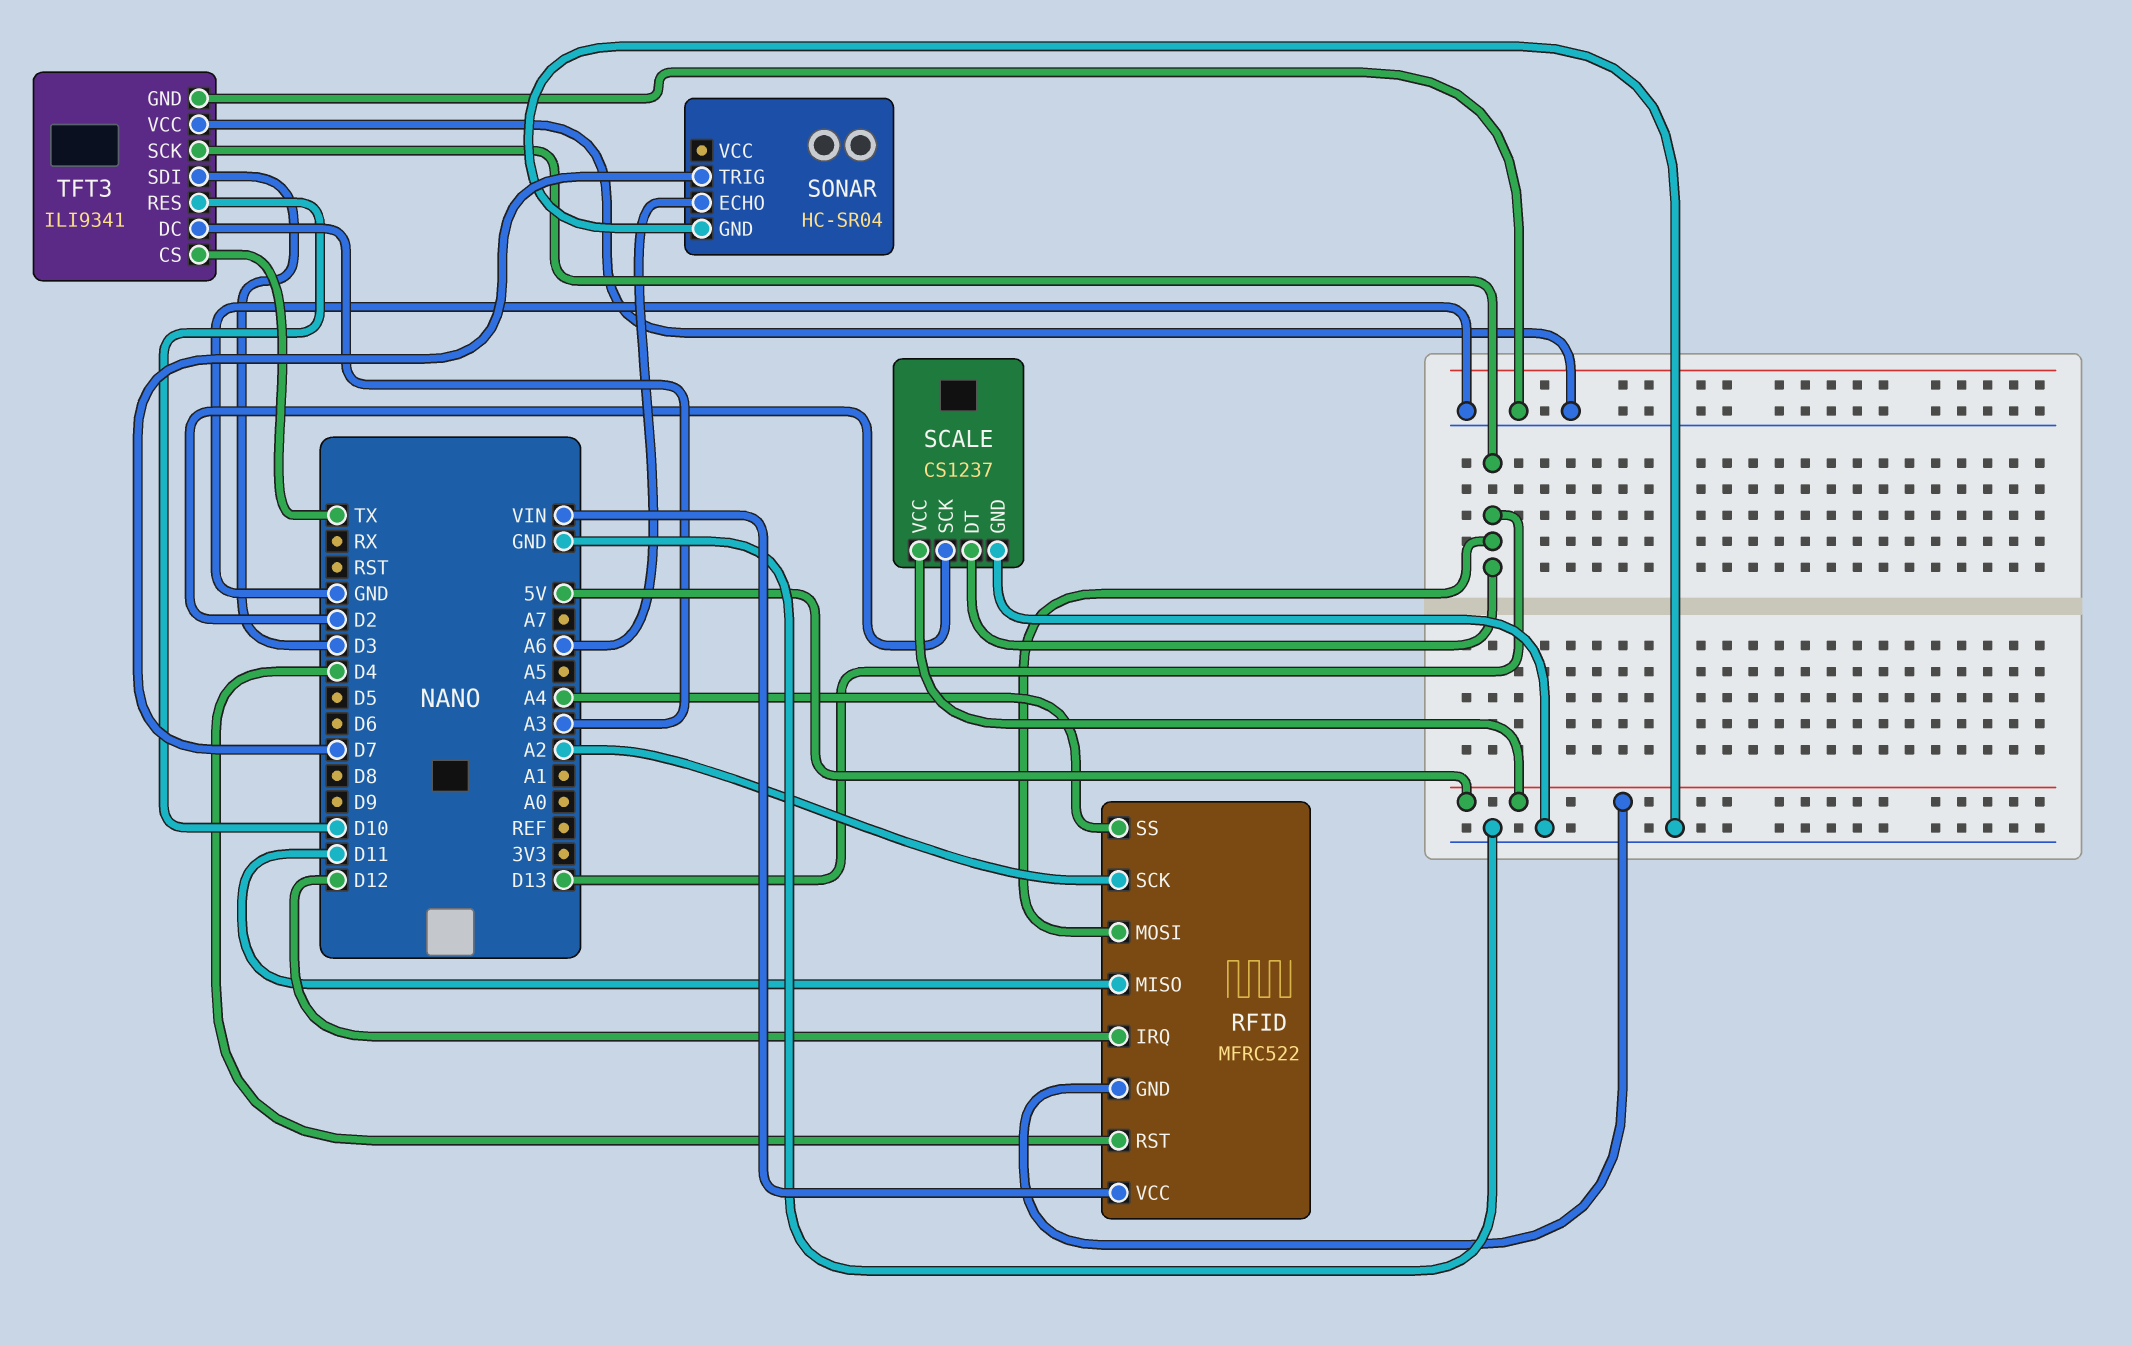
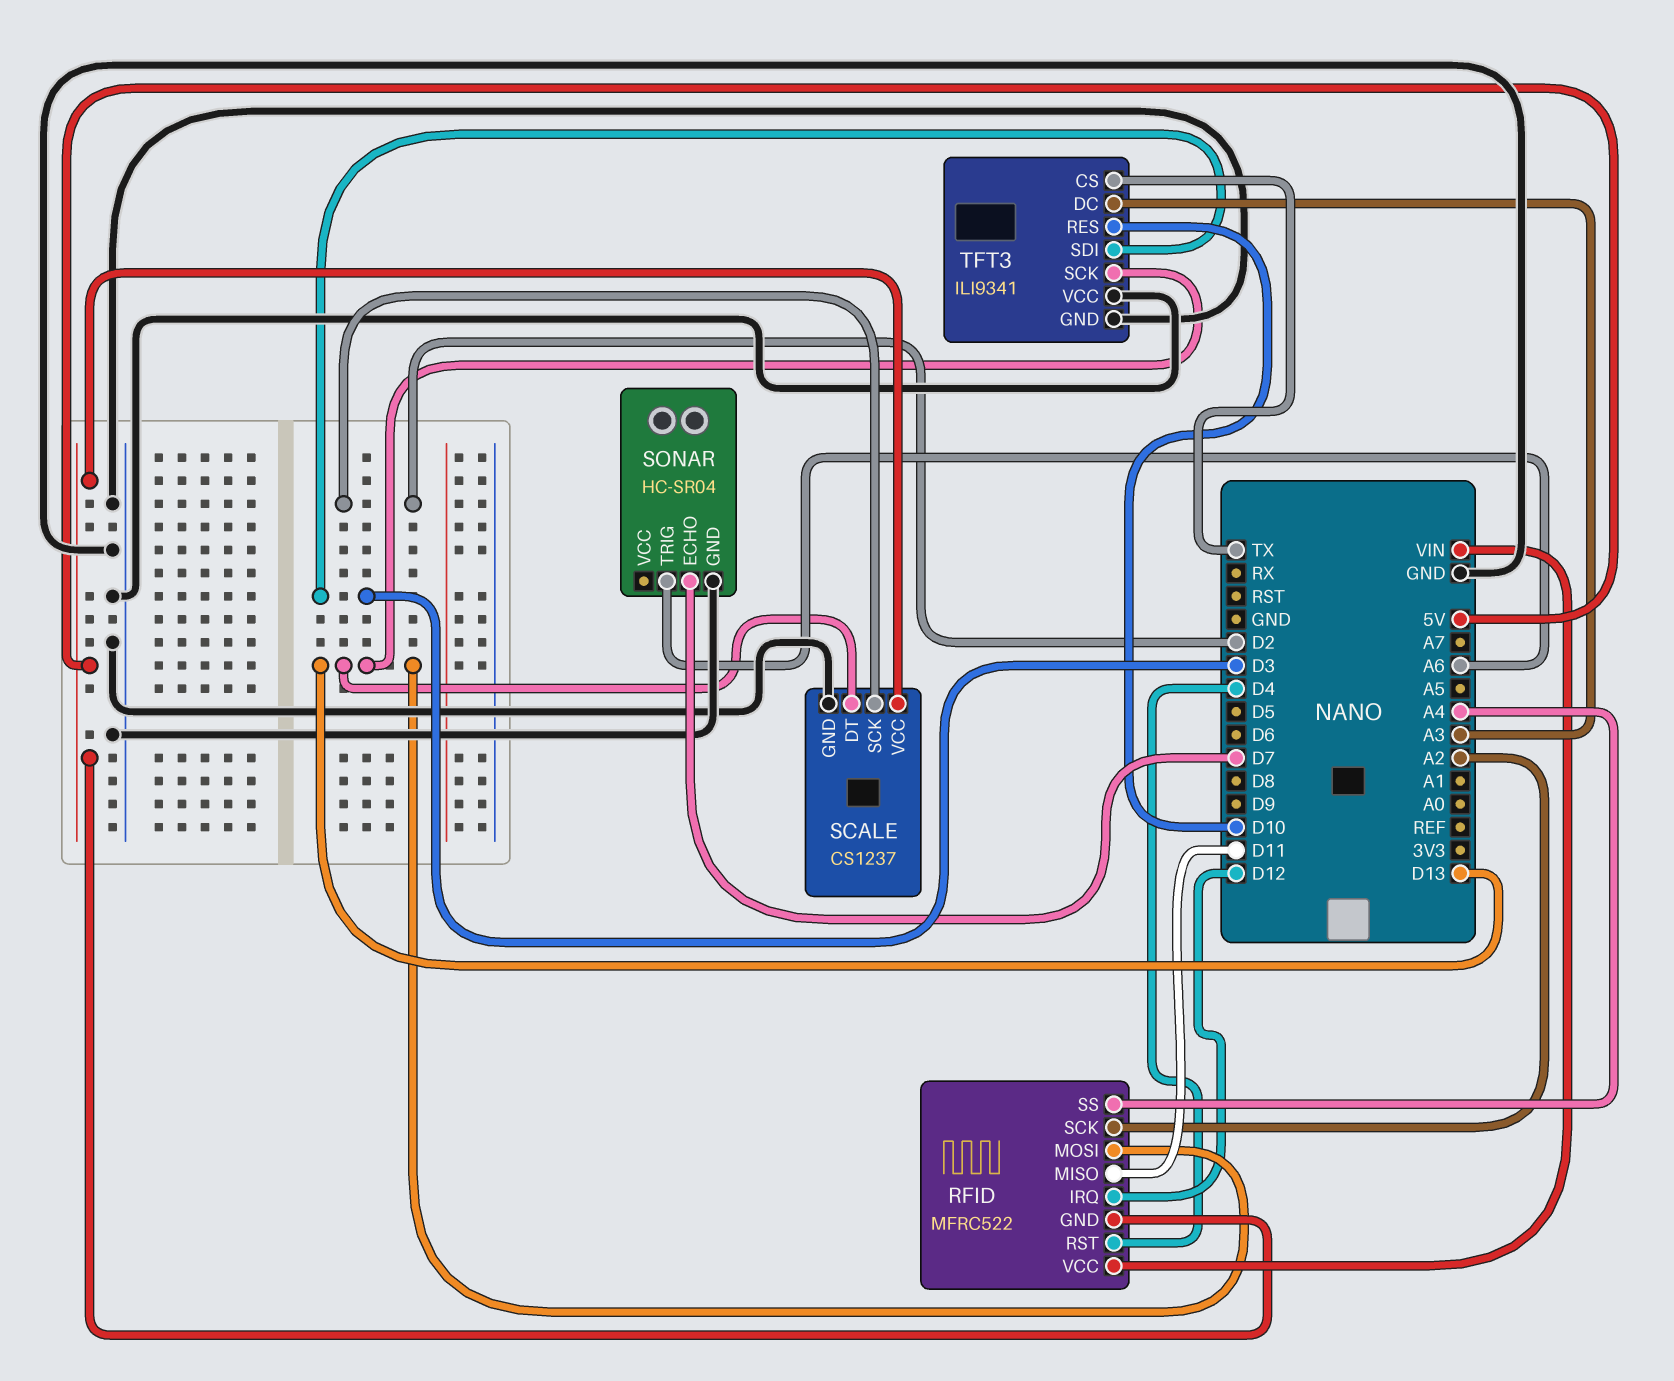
SONAR pin ECHO: A6 -> D7
SONAR pin TRIG: D7 -> A6

